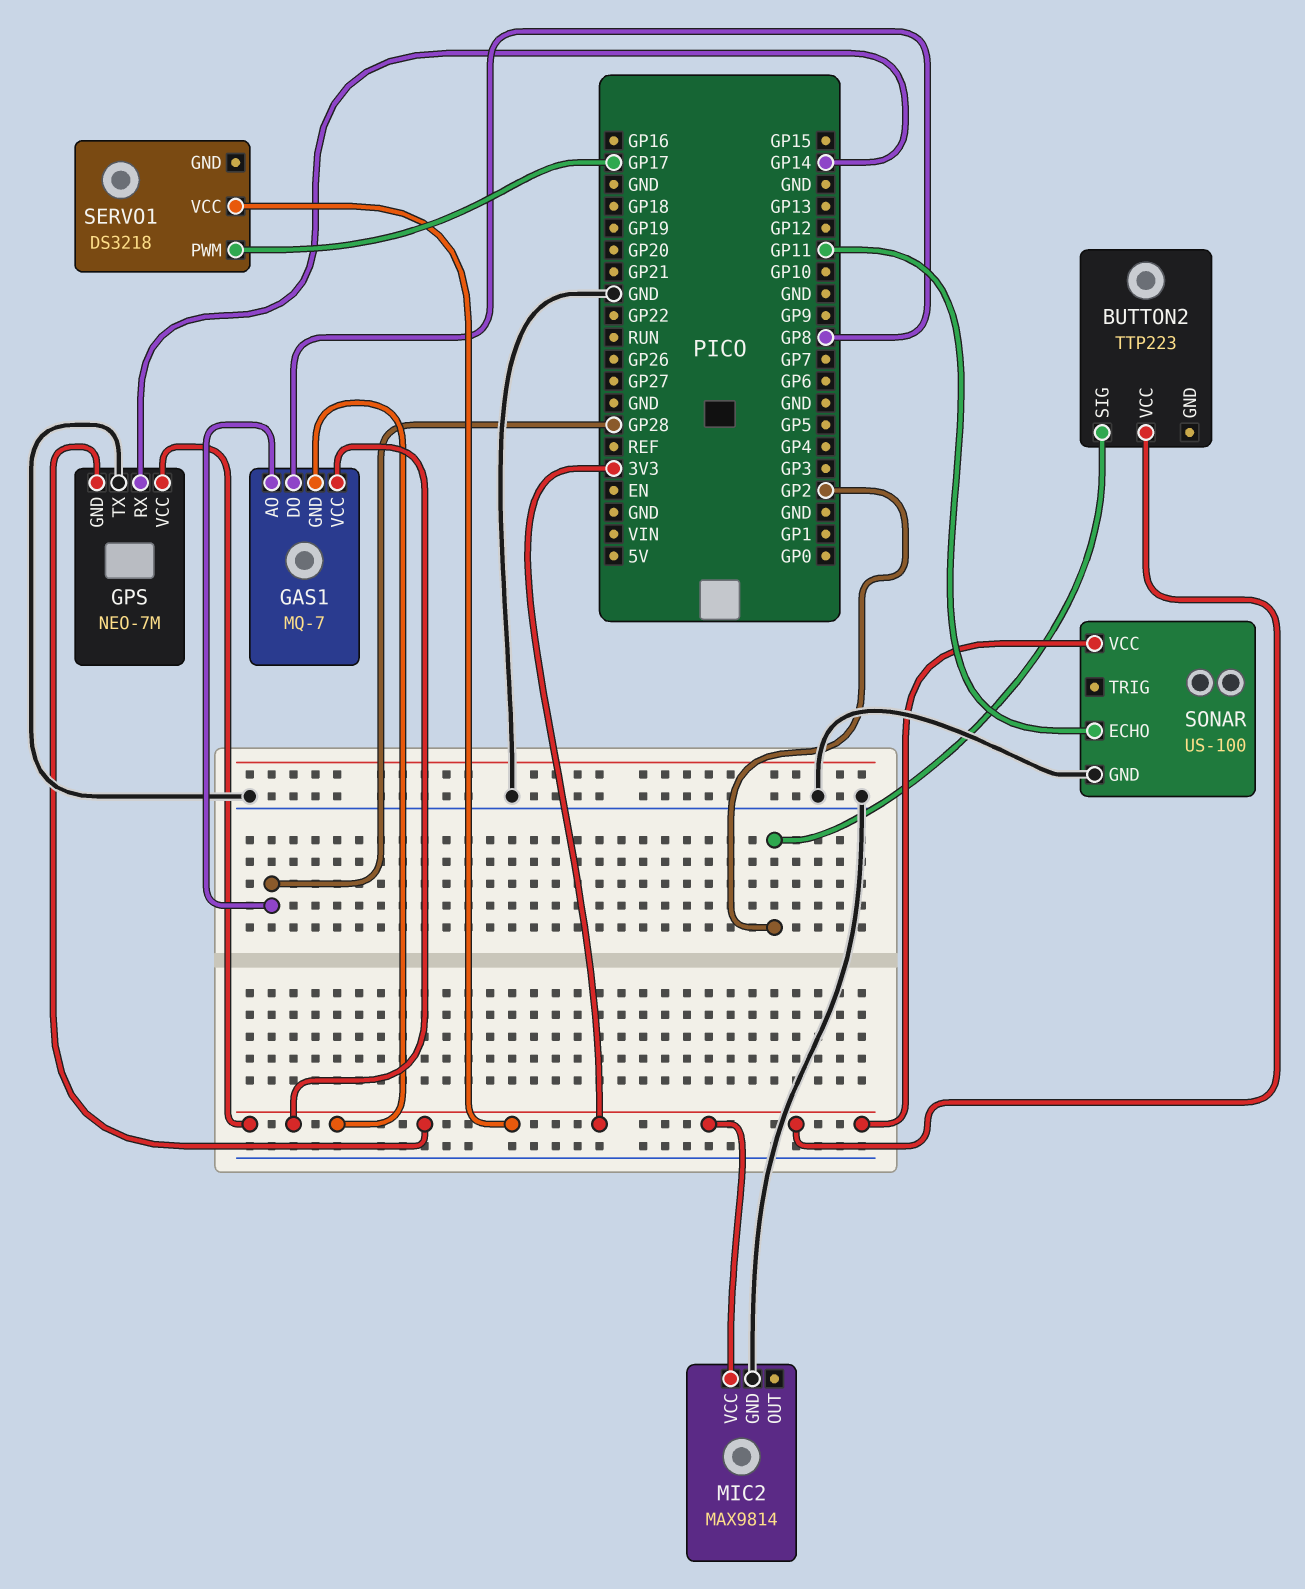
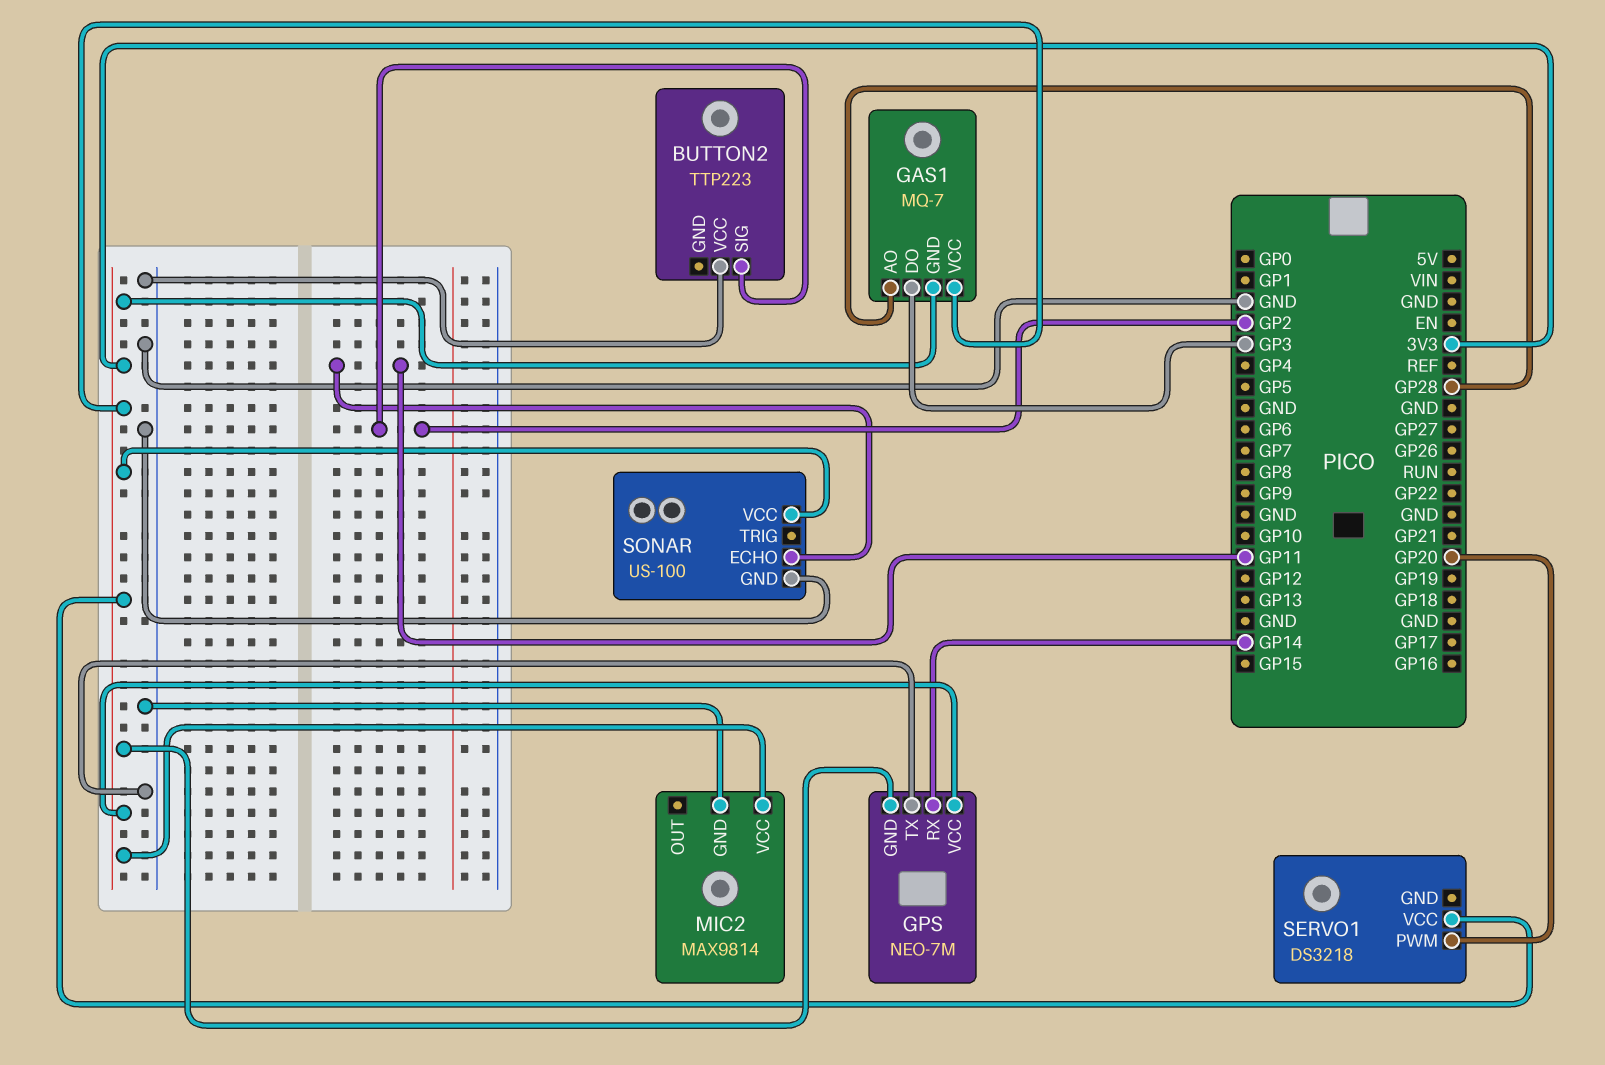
BUTTON2 pin VCC: 3V3 -> GND
GAS1 pin DO: GP8 -> GP3
SERVO1 pin PWM: GP17 -> GP20

